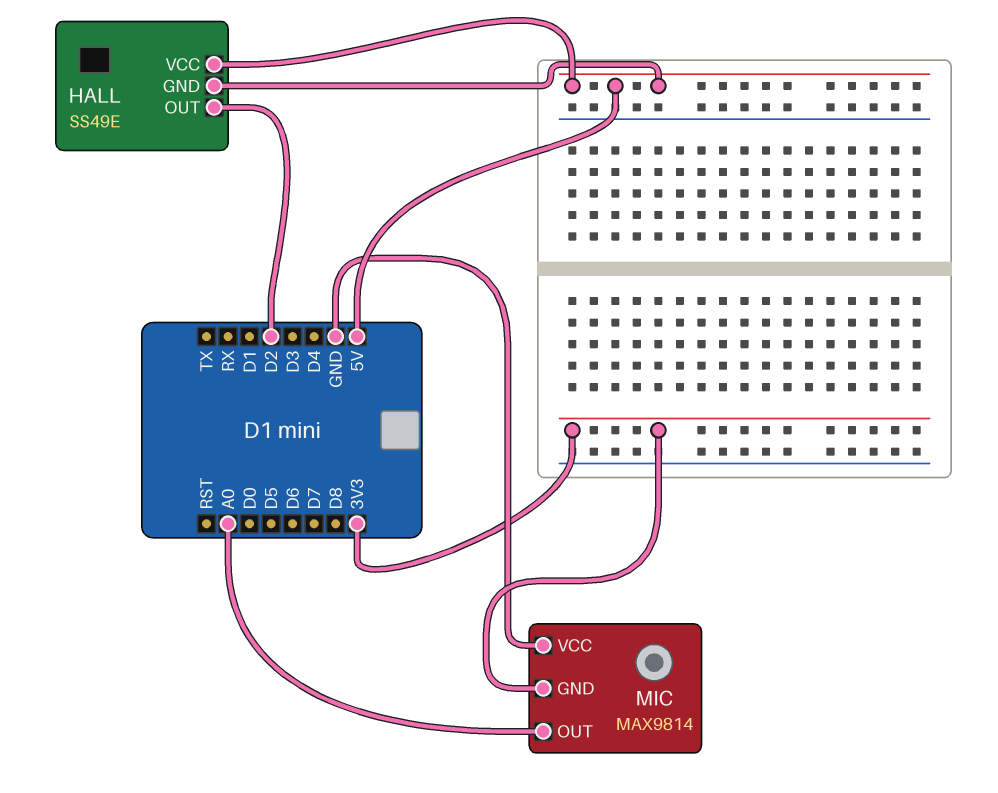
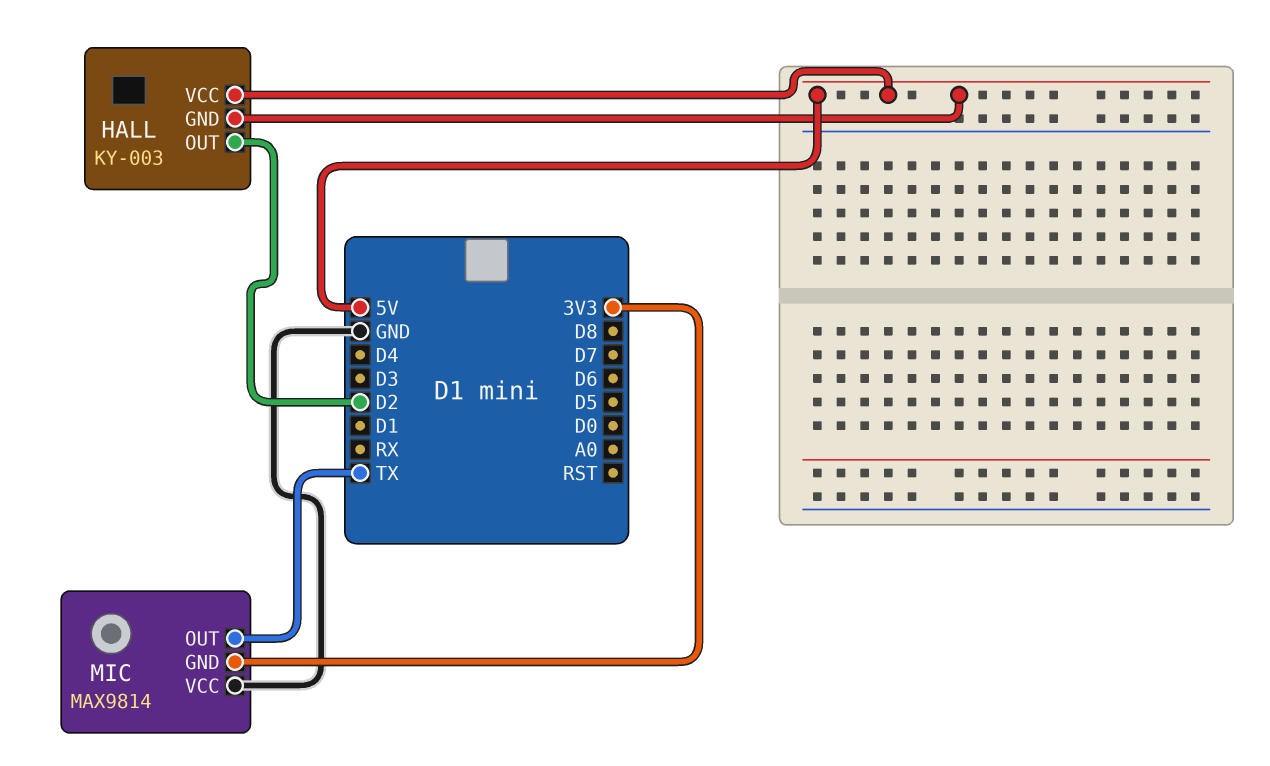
HALL: SS49E -> KY-003
MIC pin OUT: A0 -> TX

